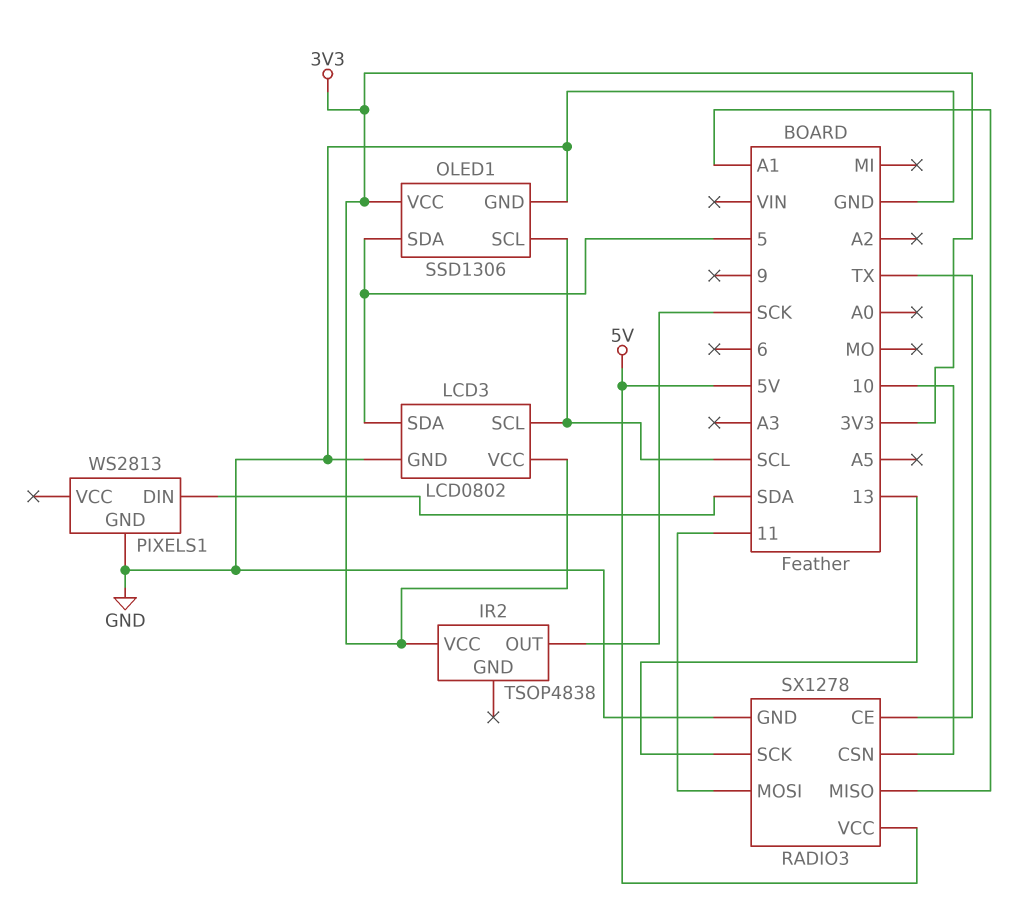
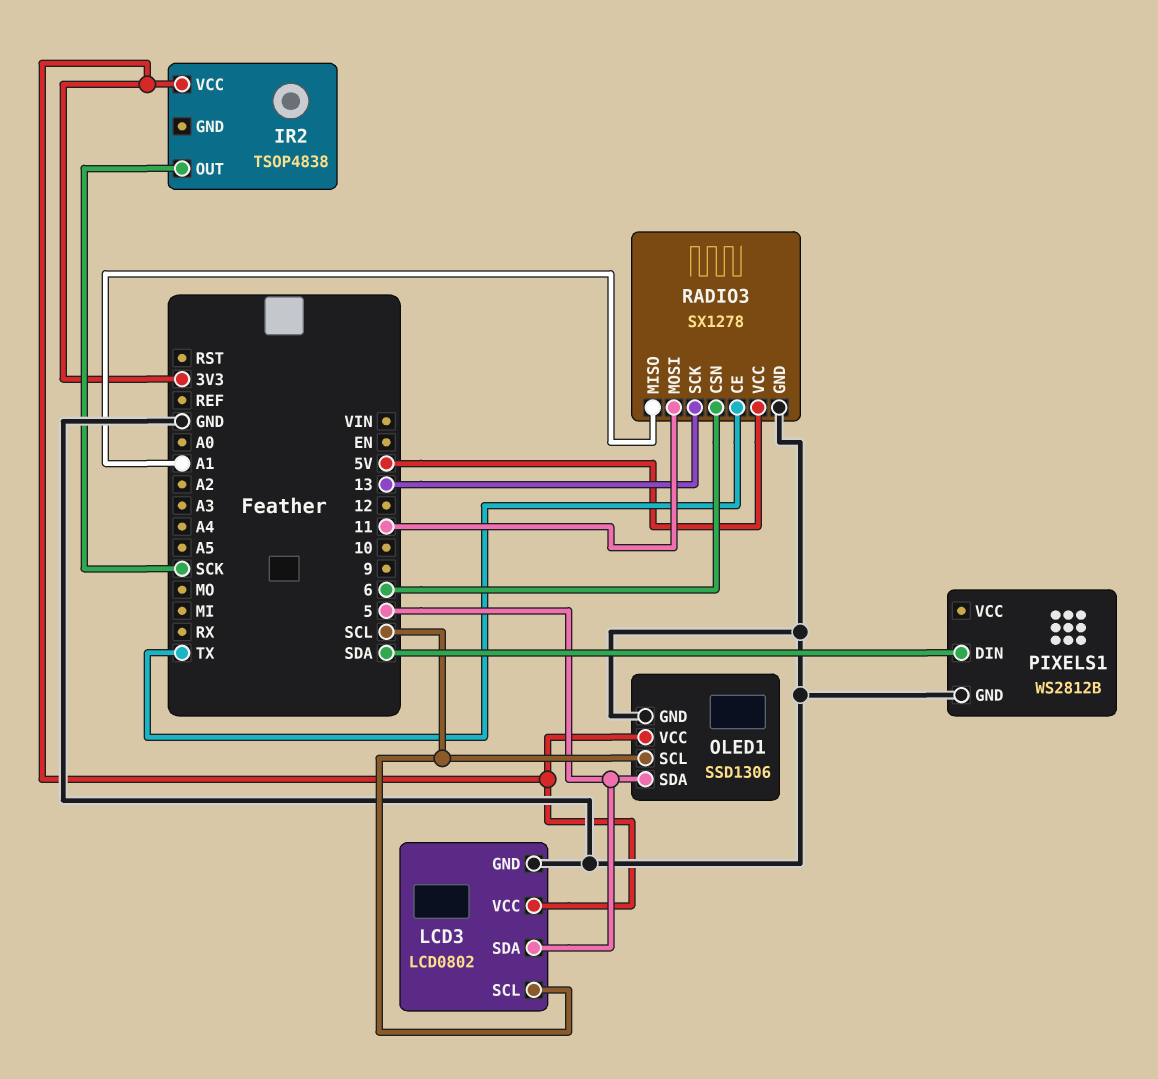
PIXELS1: WS2813 -> WS2812B
RADIO3 pin CSN: 10 -> 6

